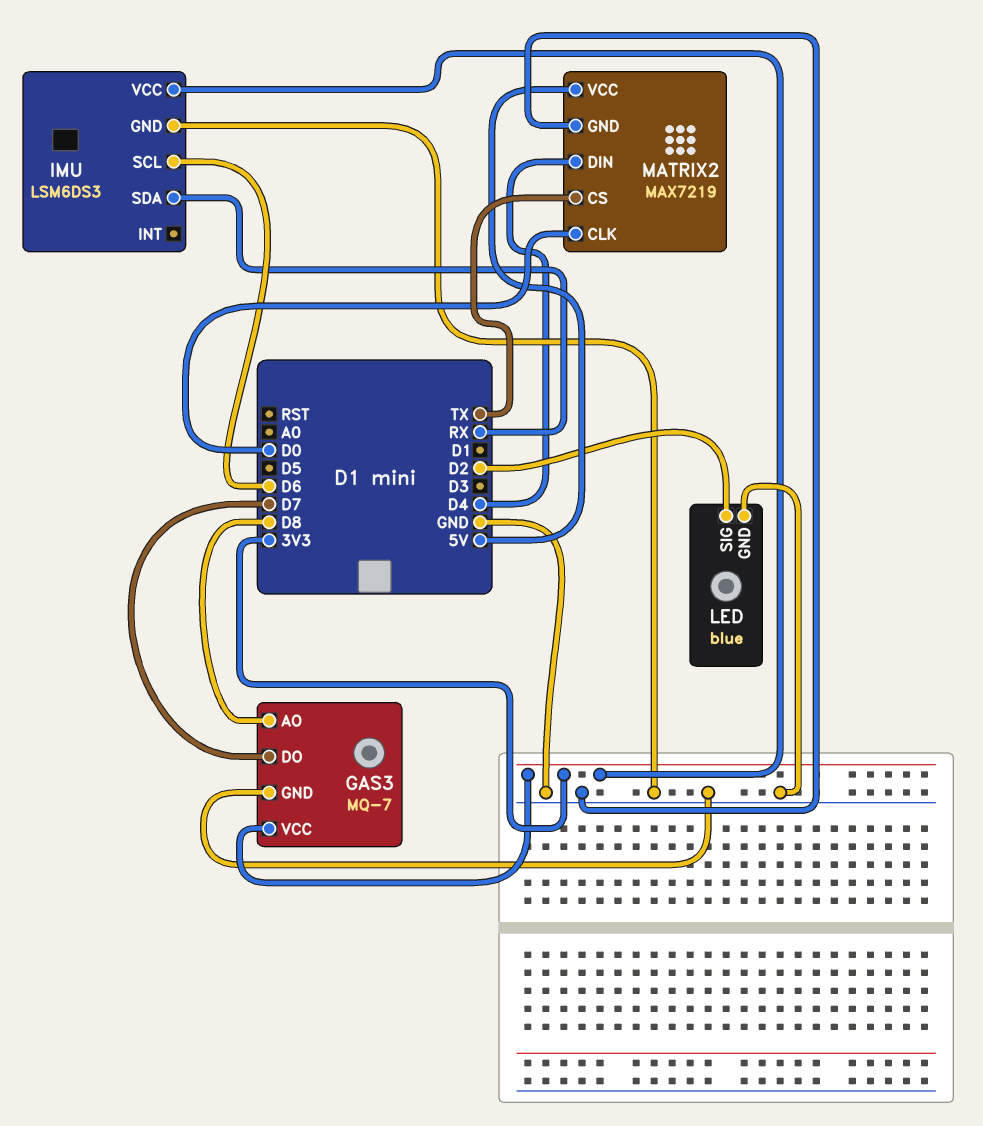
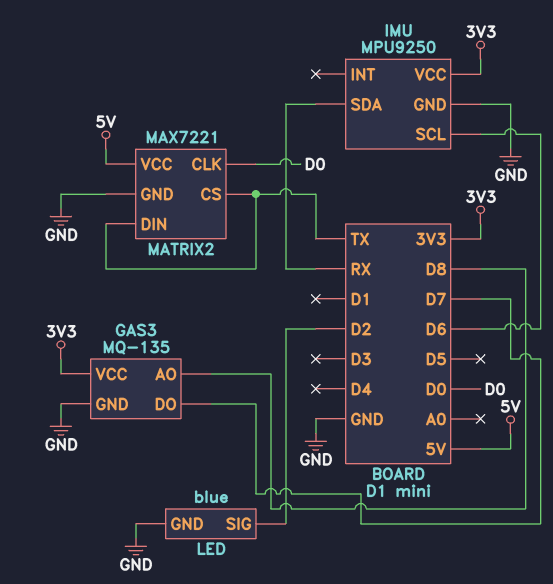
GAS3: MQ-7 -> MQ-135
IMU: LSM6DS3 -> MPU9250
MATRIX2: MAX7219 -> MAX7221
MATRIX2 pin DIN: D4 -> TX

